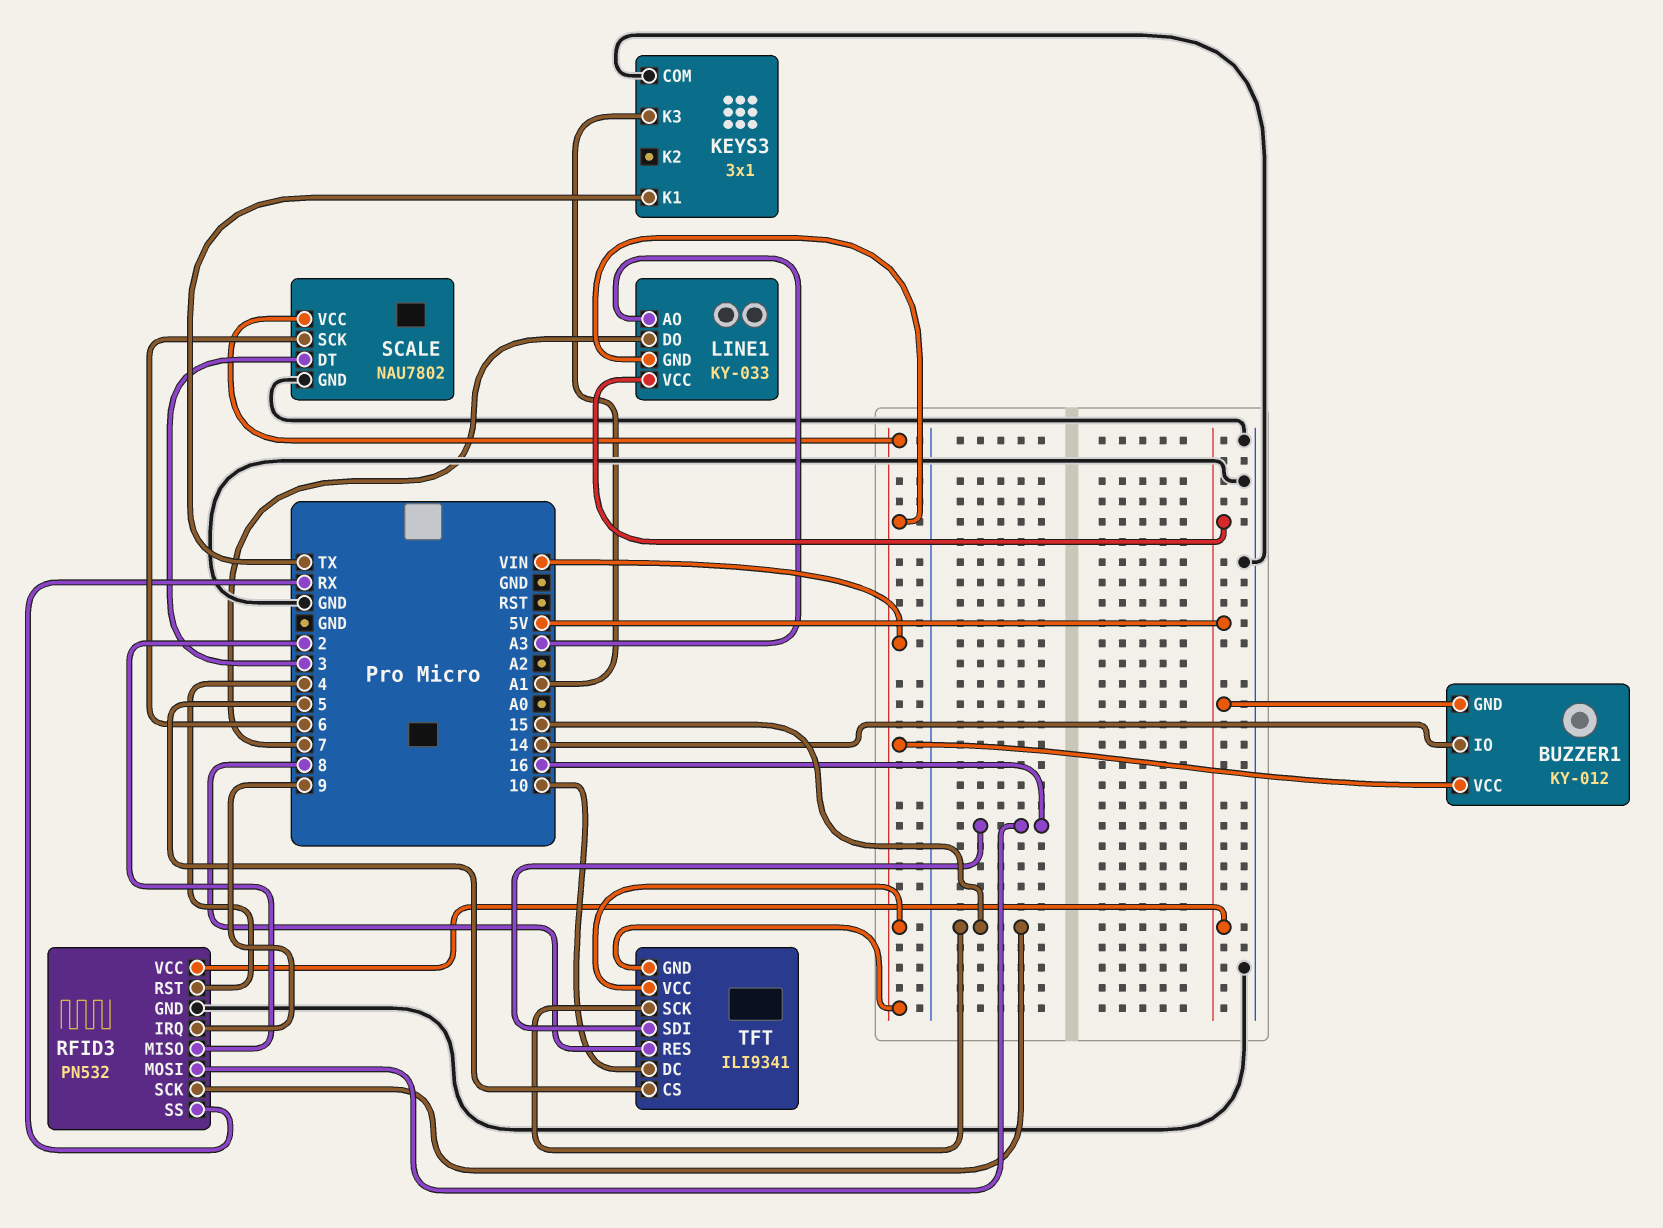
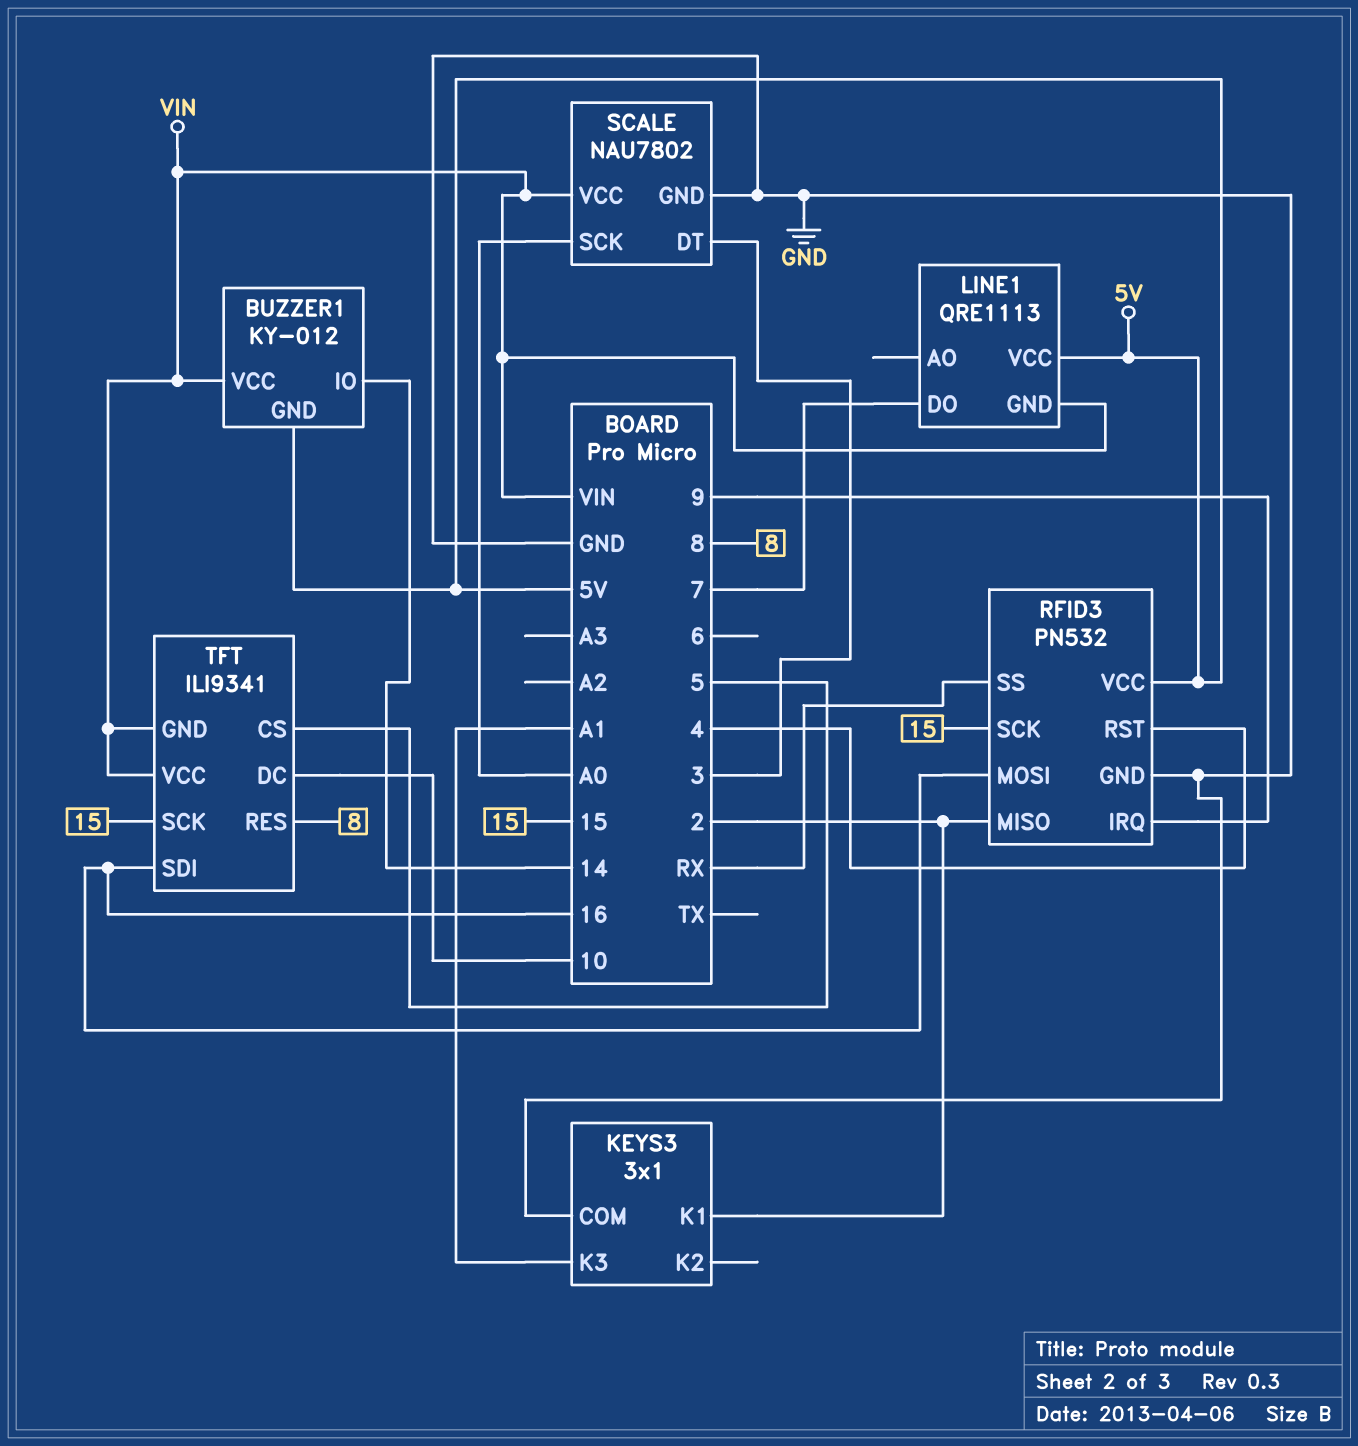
KEYS3 pin K1: TX -> 2
LINE1: KY-033 -> QRE1113
LINE1 pin AO: A3 -> none
SCALE pin SCK: 6 -> A0

